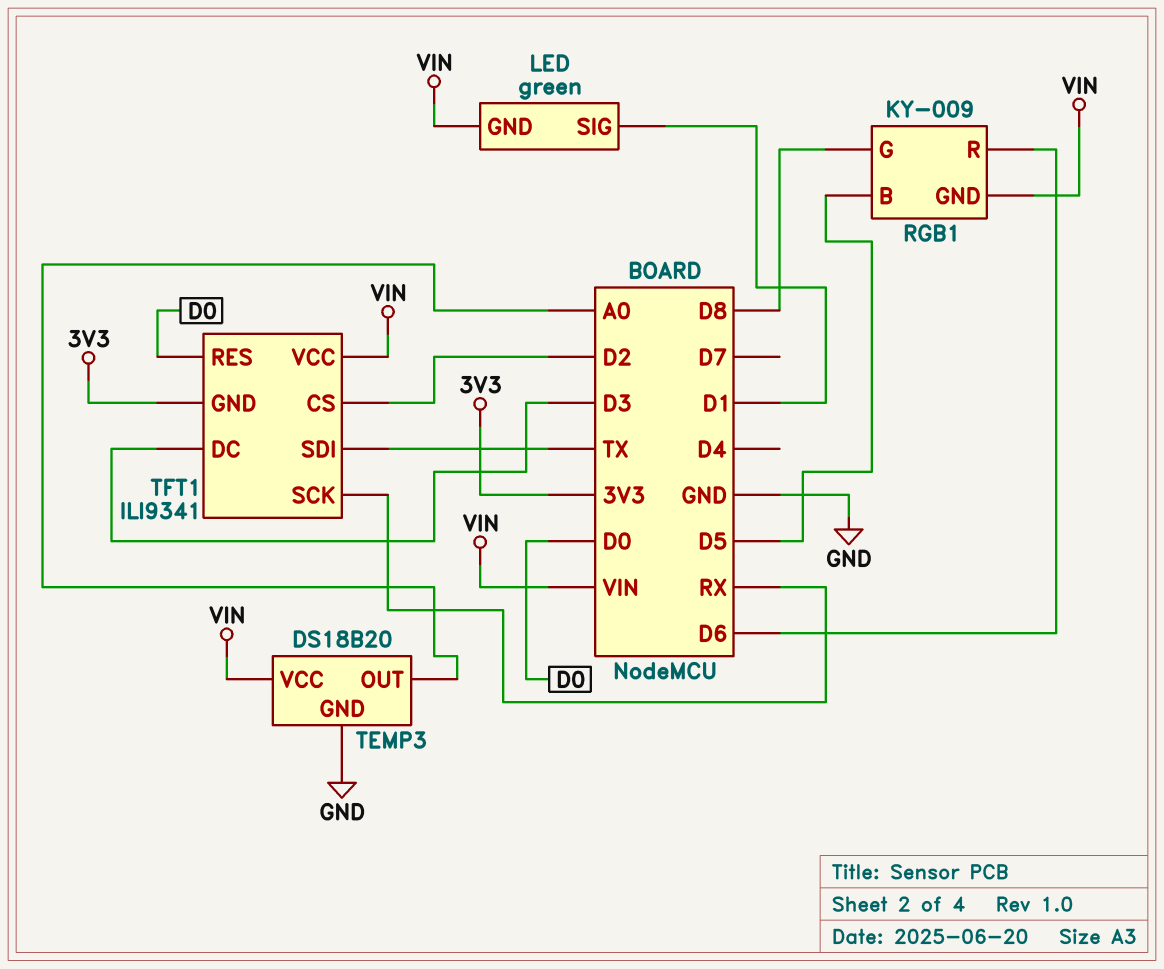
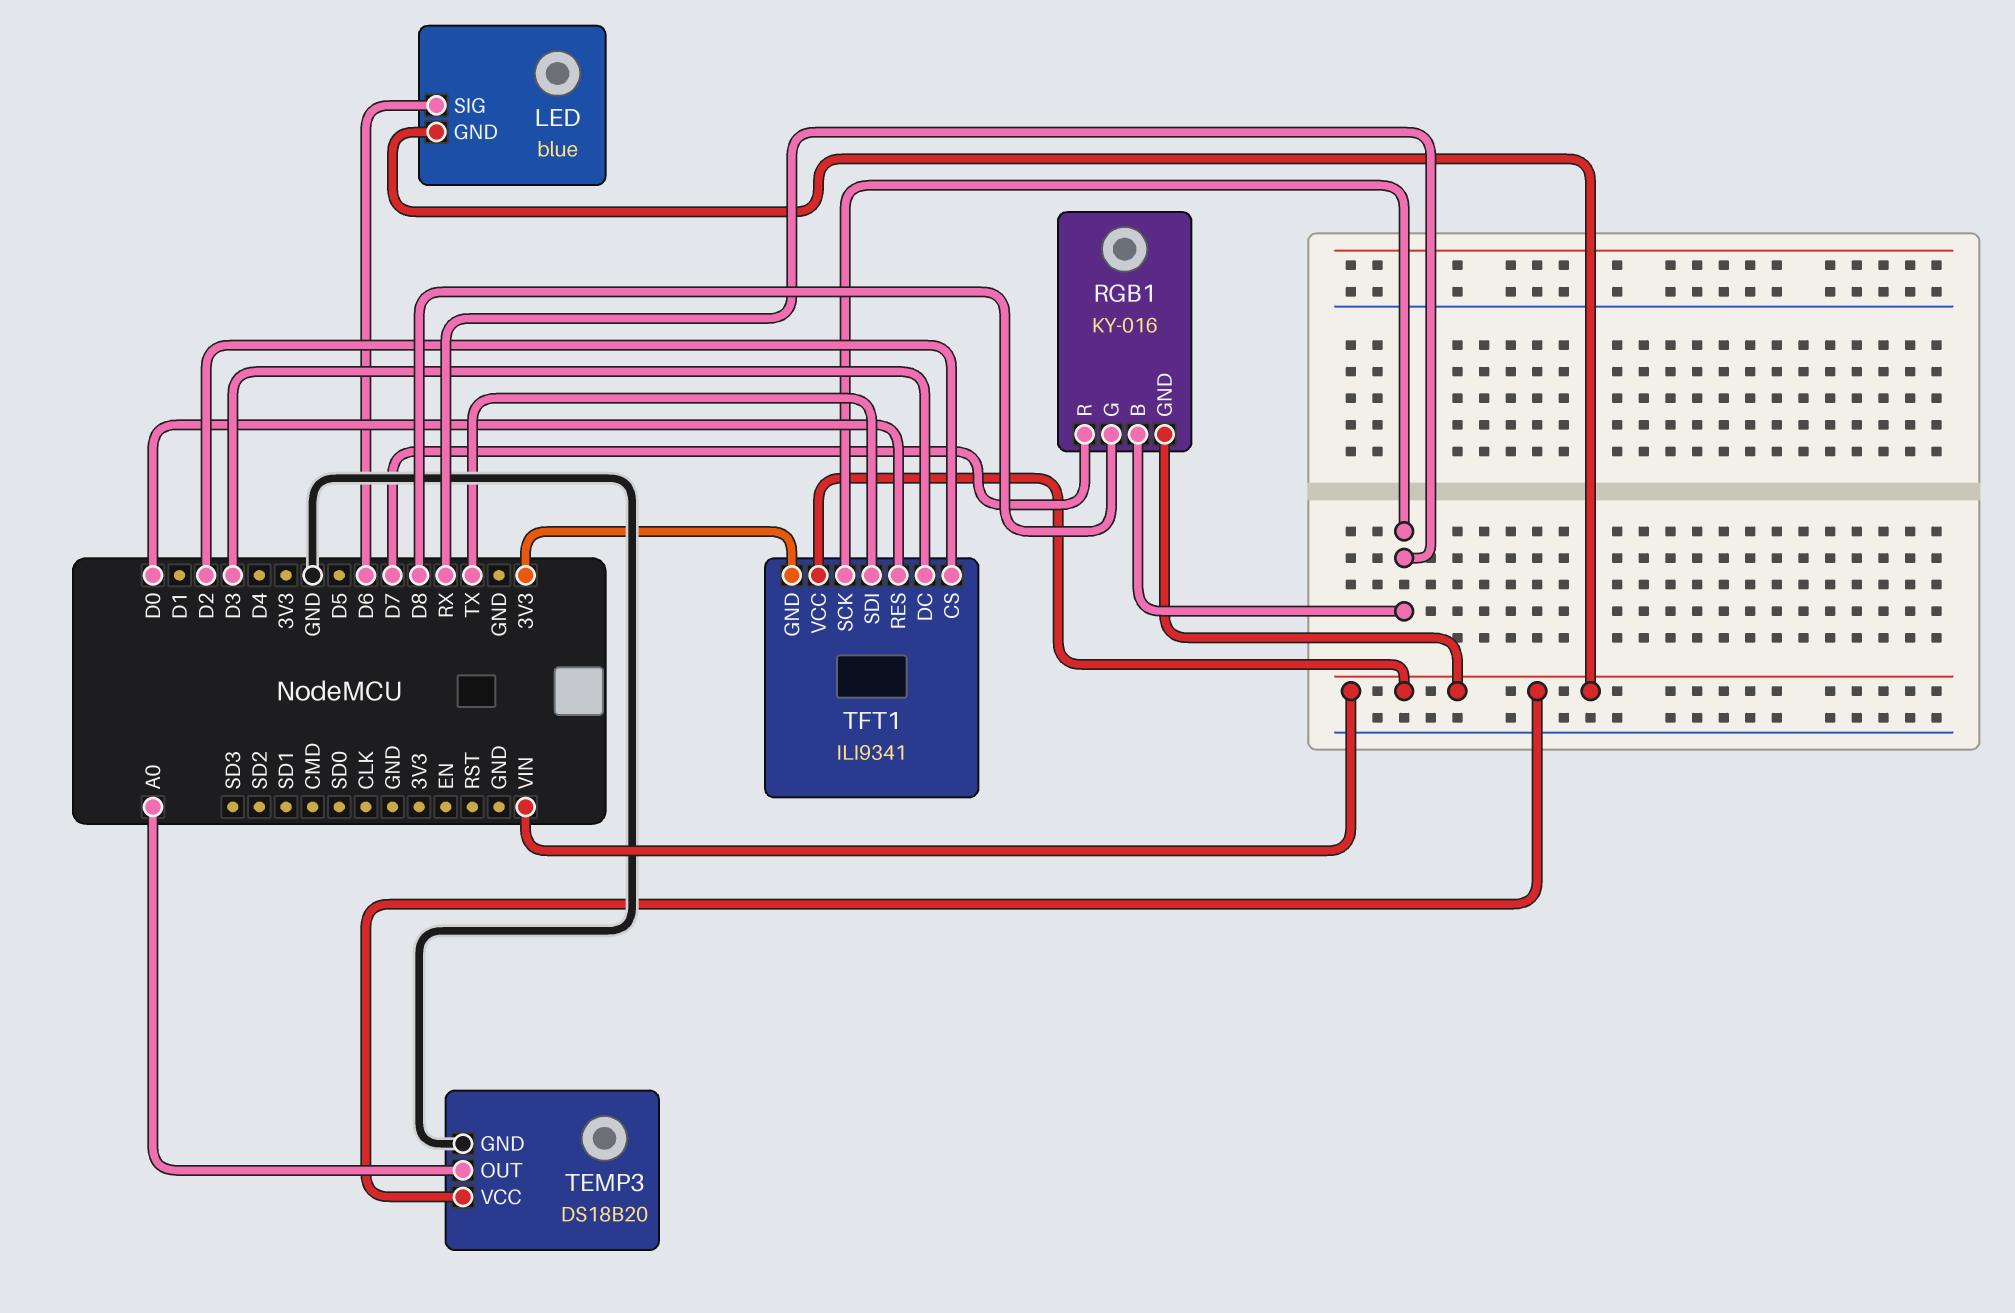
LED: green -> blue
LED pin SIG: D1 -> D6
RGB1: KY-009 -> KY-016
RGB1 pin B: D5 -> RX
RGB1 pin R: D6 -> D7

